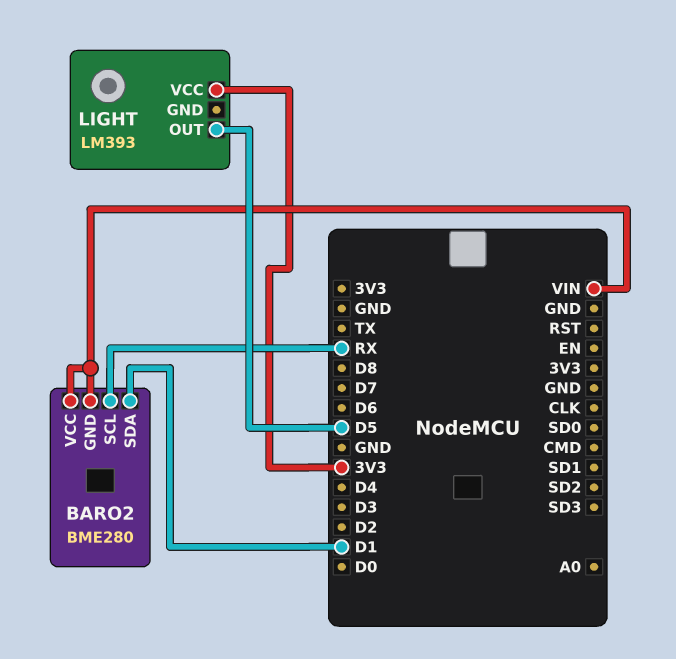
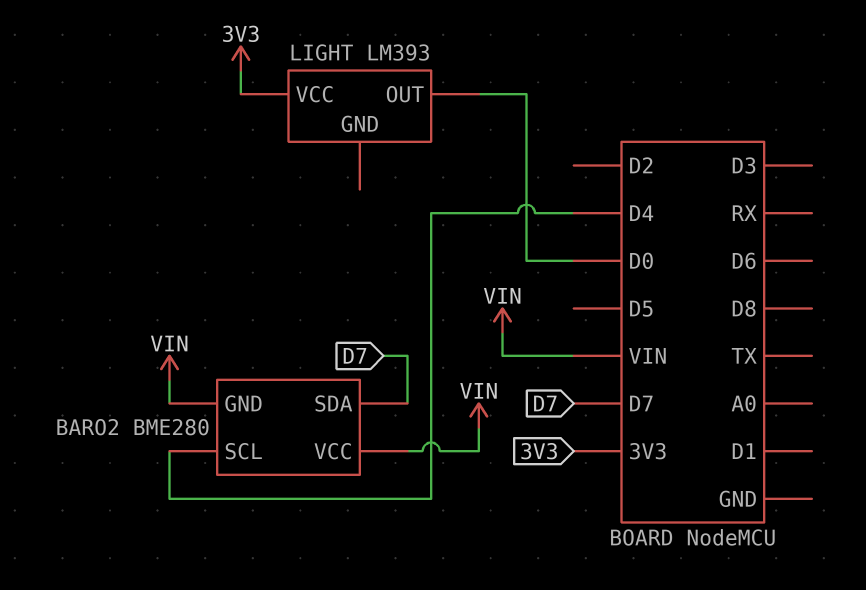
BARO2 pin SCL: RX -> D4
BARO2 pin SDA: D1 -> D7
LIGHT pin OUT: D5 -> D0

